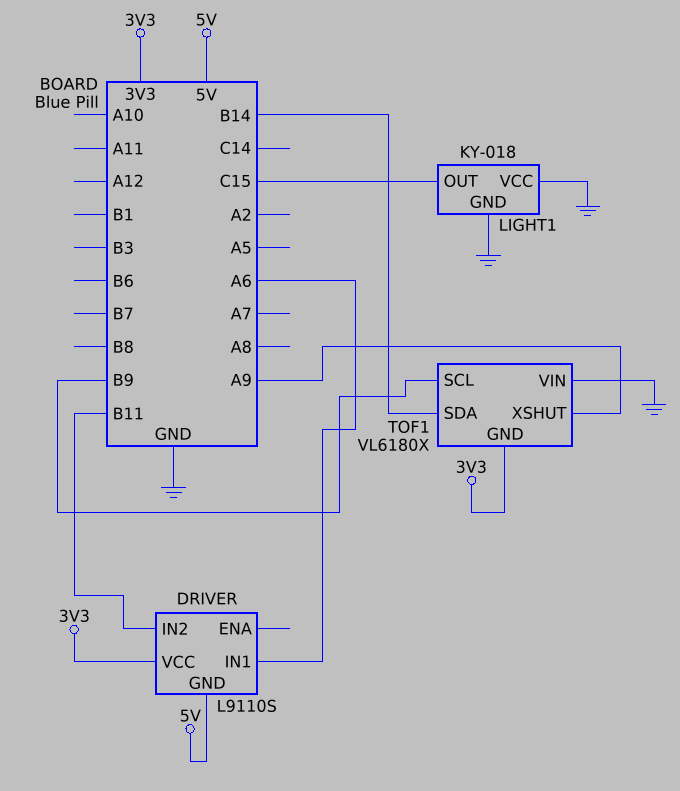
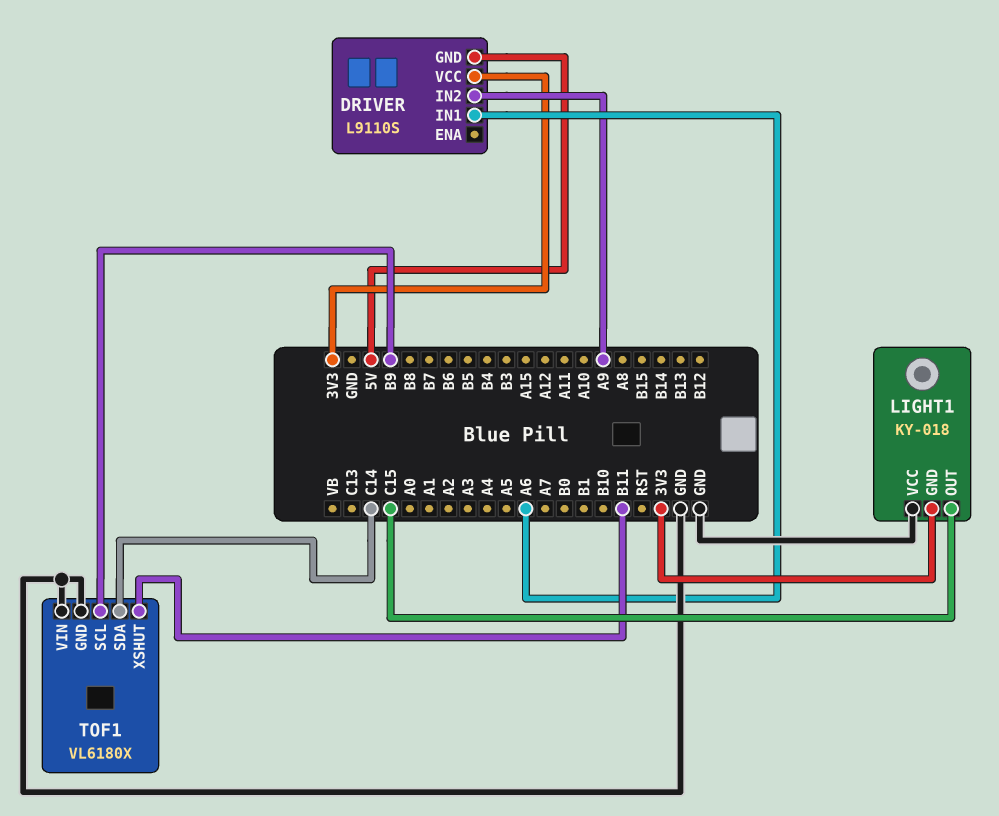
DRIVER pin IN2: B11 -> A9
LIGHT1 pin GND: GND -> 3V3
TOF1 pin GND: 3V3 -> GND
TOF1 pin SDA: B14 -> C14
TOF1 pin XSHUT: A9 -> B11

